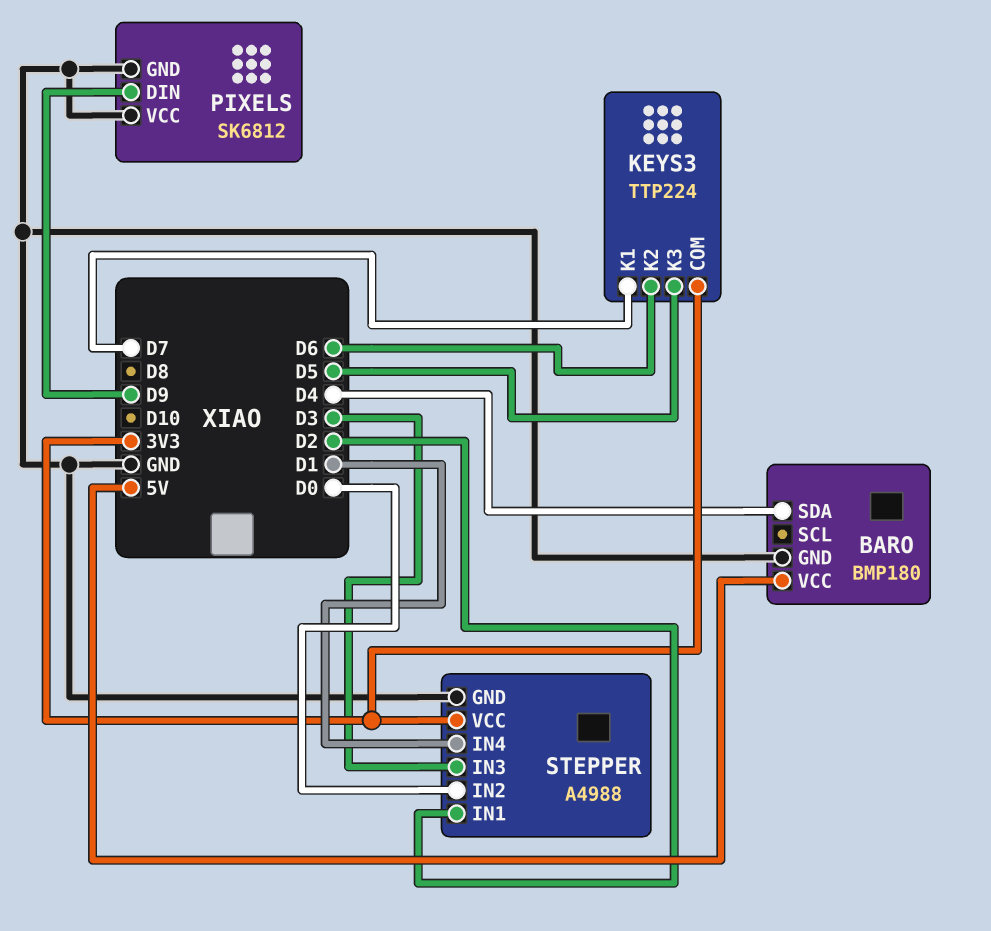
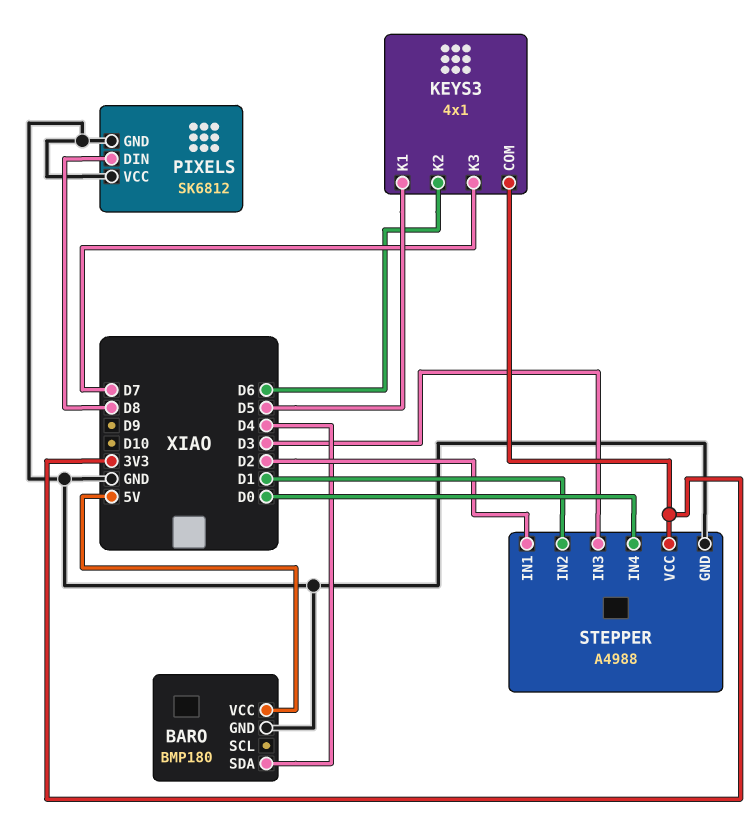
KEYS3: TTP224 -> 4x1
KEYS3 pin K1: D7 -> D5
KEYS3 pin K3: D5 -> D7
PIXELS pin DIN: D9 -> D8
STEPPER pin IN2: D0 -> D1
STEPPER pin IN4: D1 -> D0

